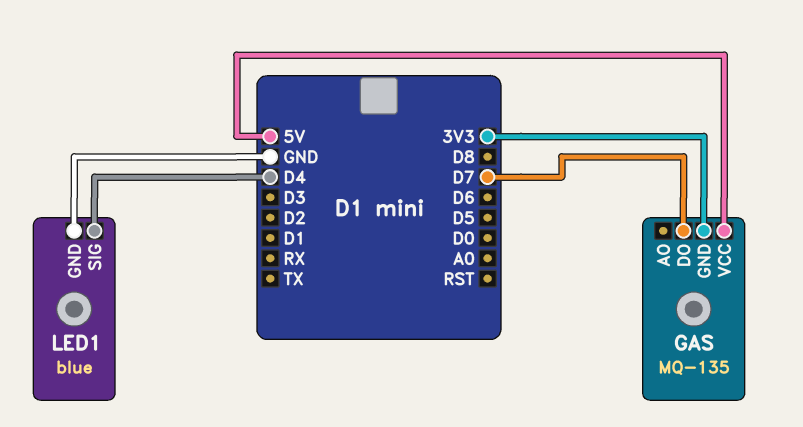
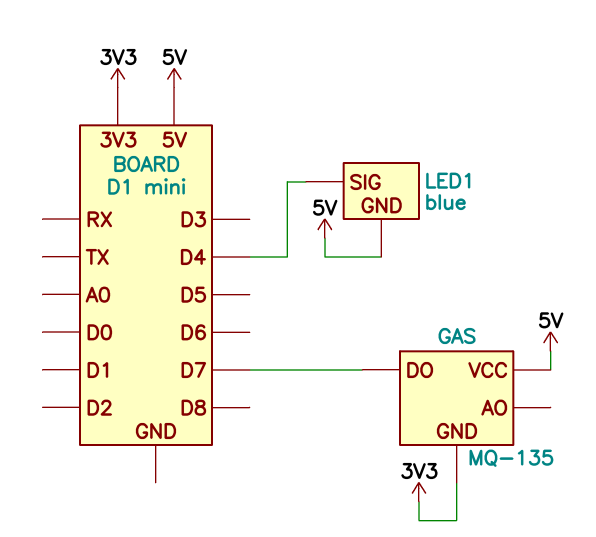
LED1 pin GND: GND -> 5V

